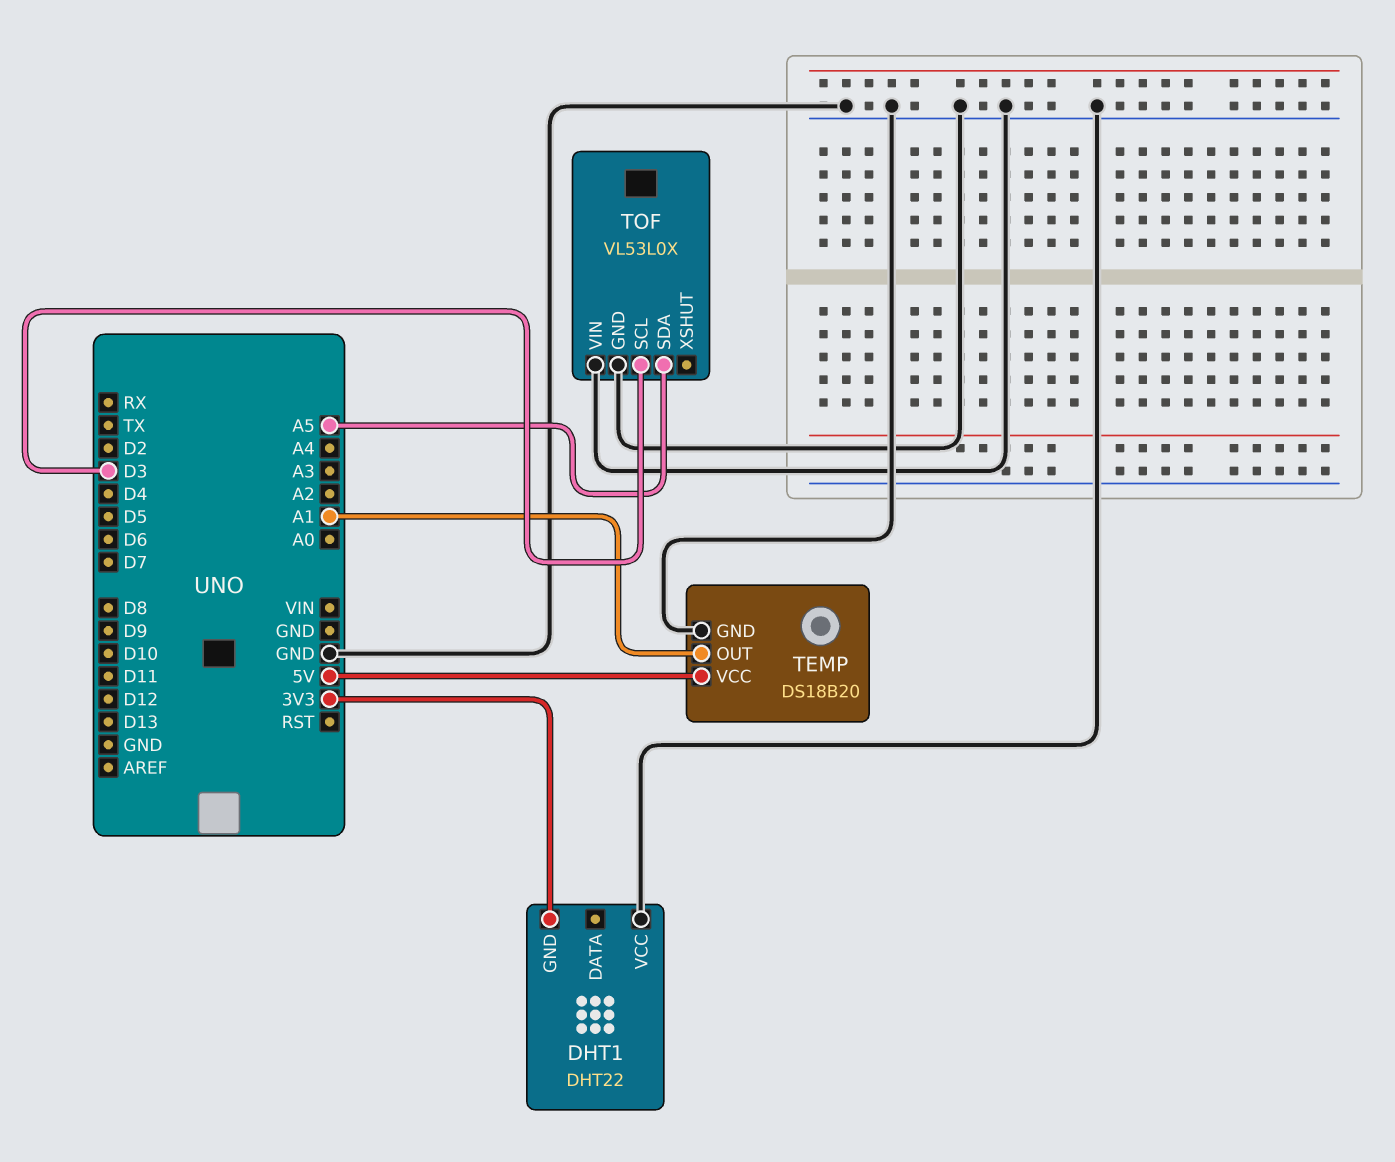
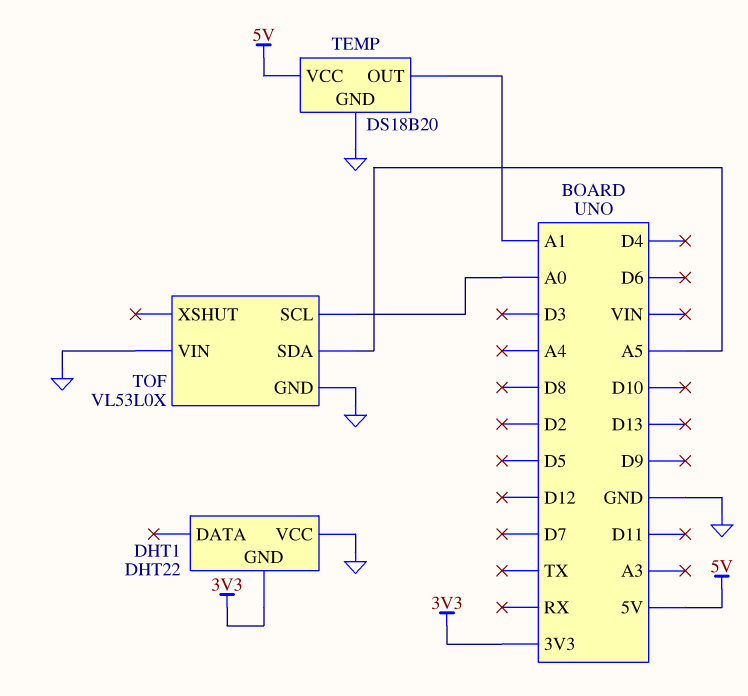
TOF pin SCL: D3 -> A0

